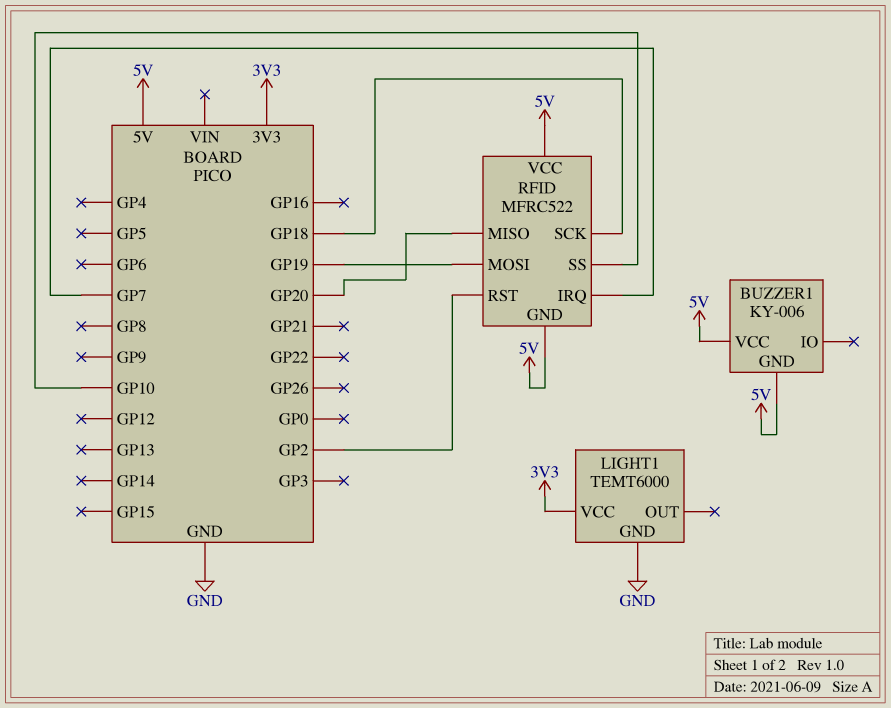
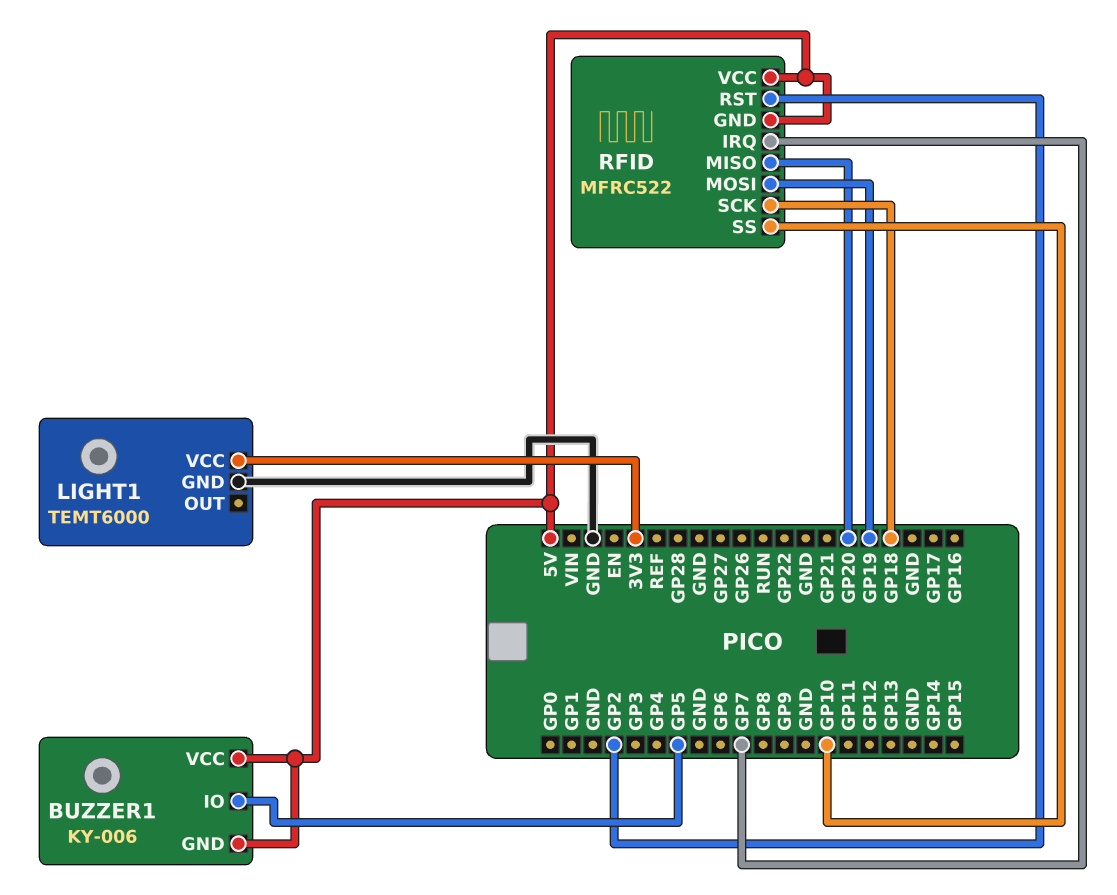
BUZZER1 pin IO: none -> GP5

